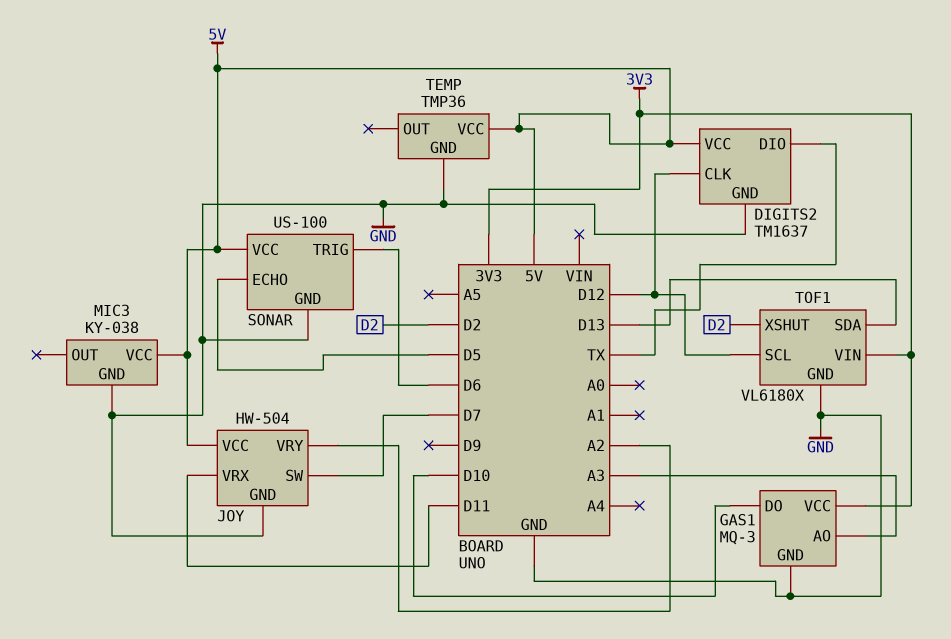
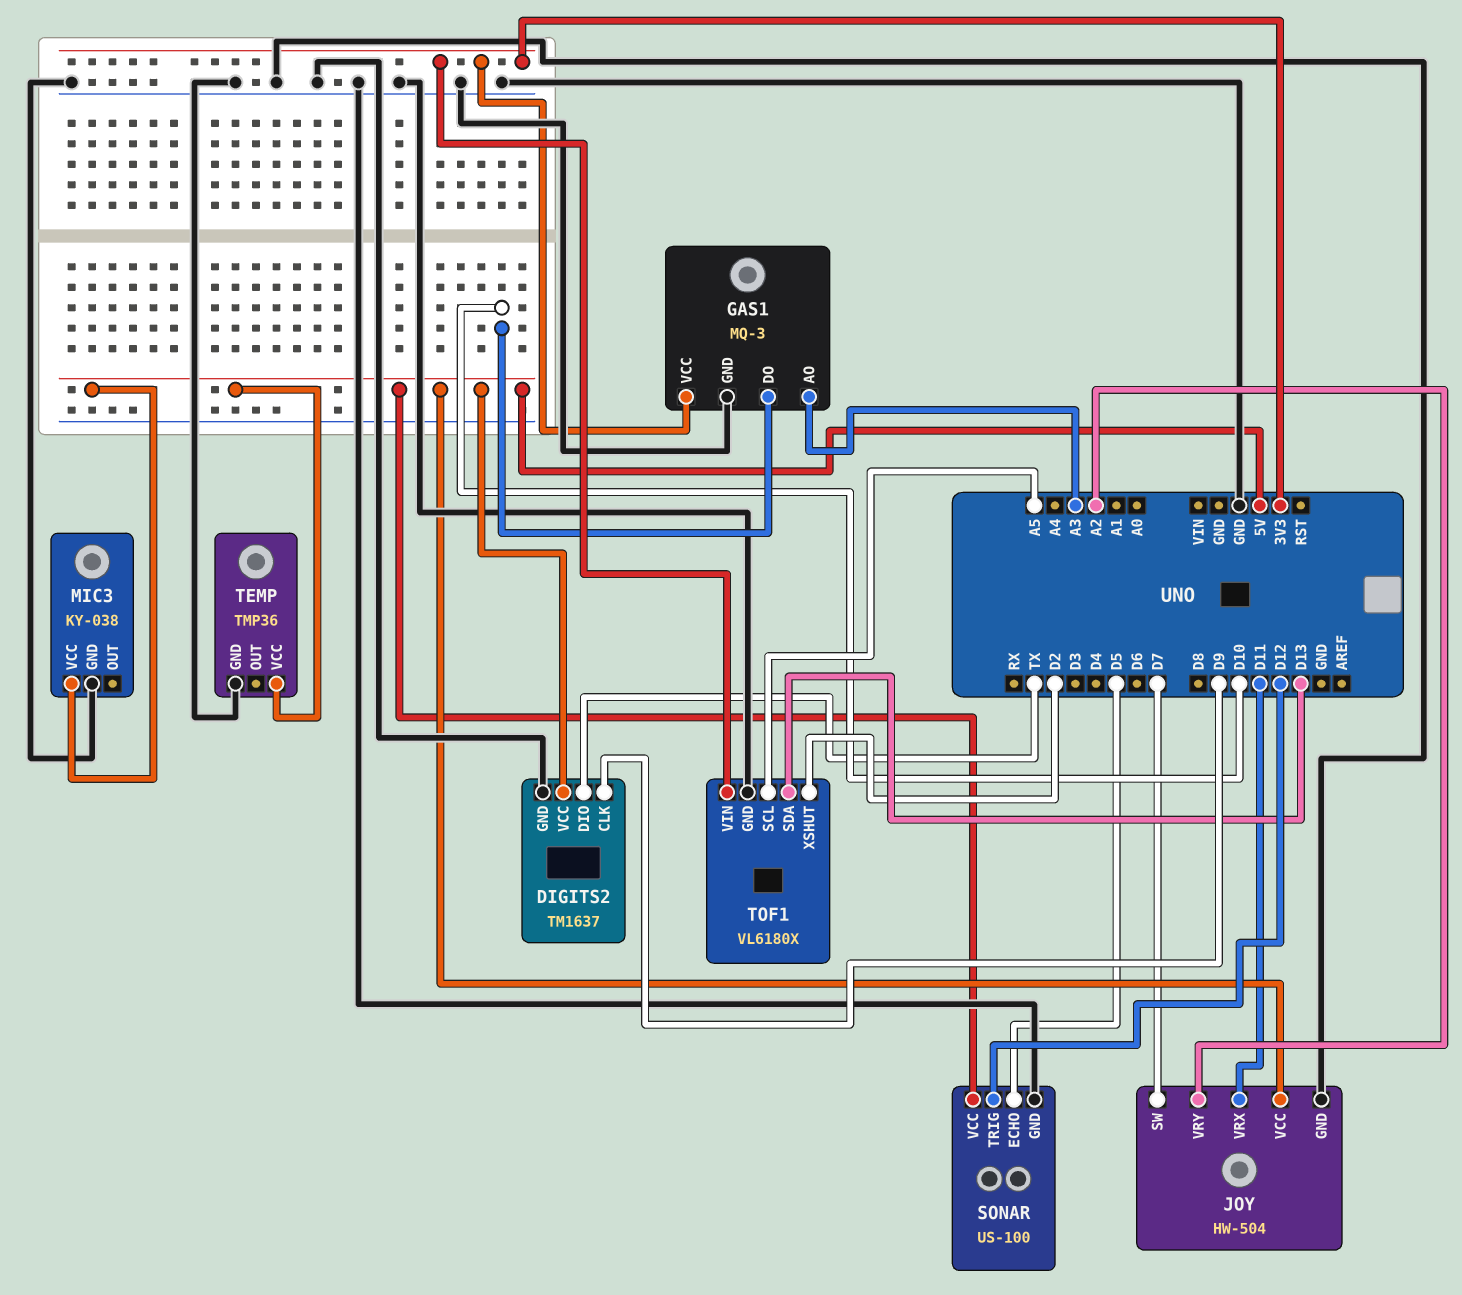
DIGITS2 pin CLK: D12 -> D9
SONAR pin TRIG: D6 -> D12
TOF1 pin SCL: D12 -> A5

